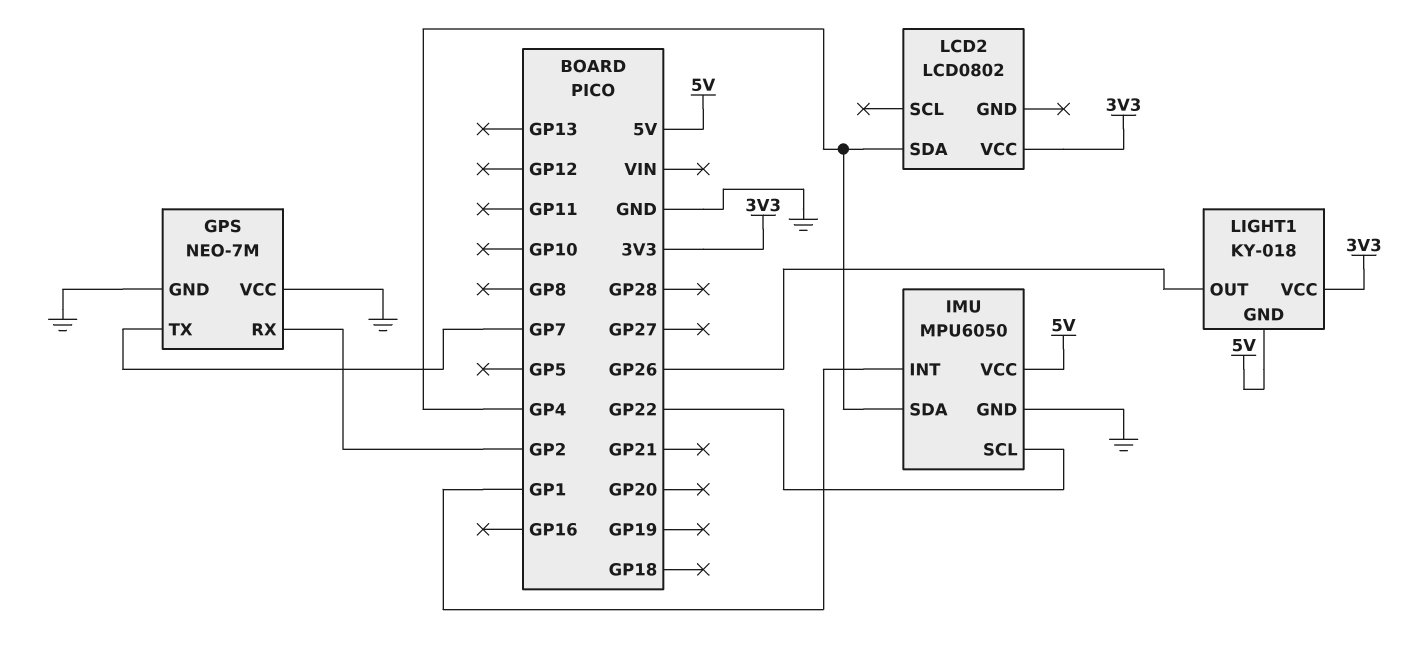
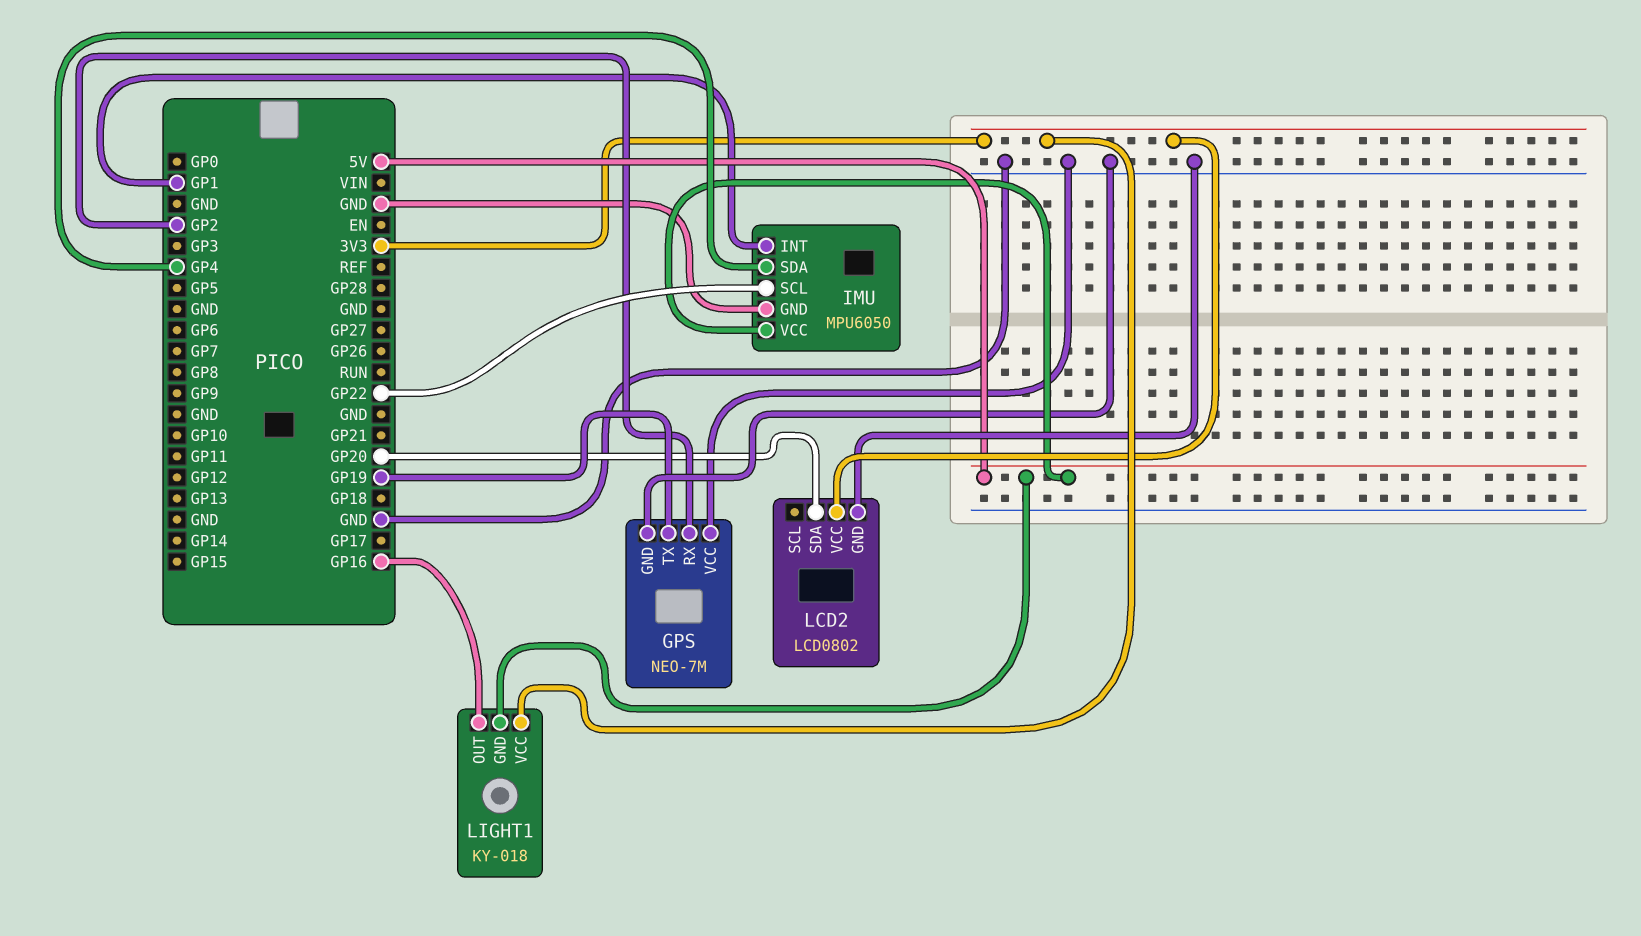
GPS pin TX: GP7 -> GP19
LCD2 pin GND: none -> GND
LCD2 pin SDA: GP4 -> GP20
LIGHT1 pin OUT: GP26 -> GP16

